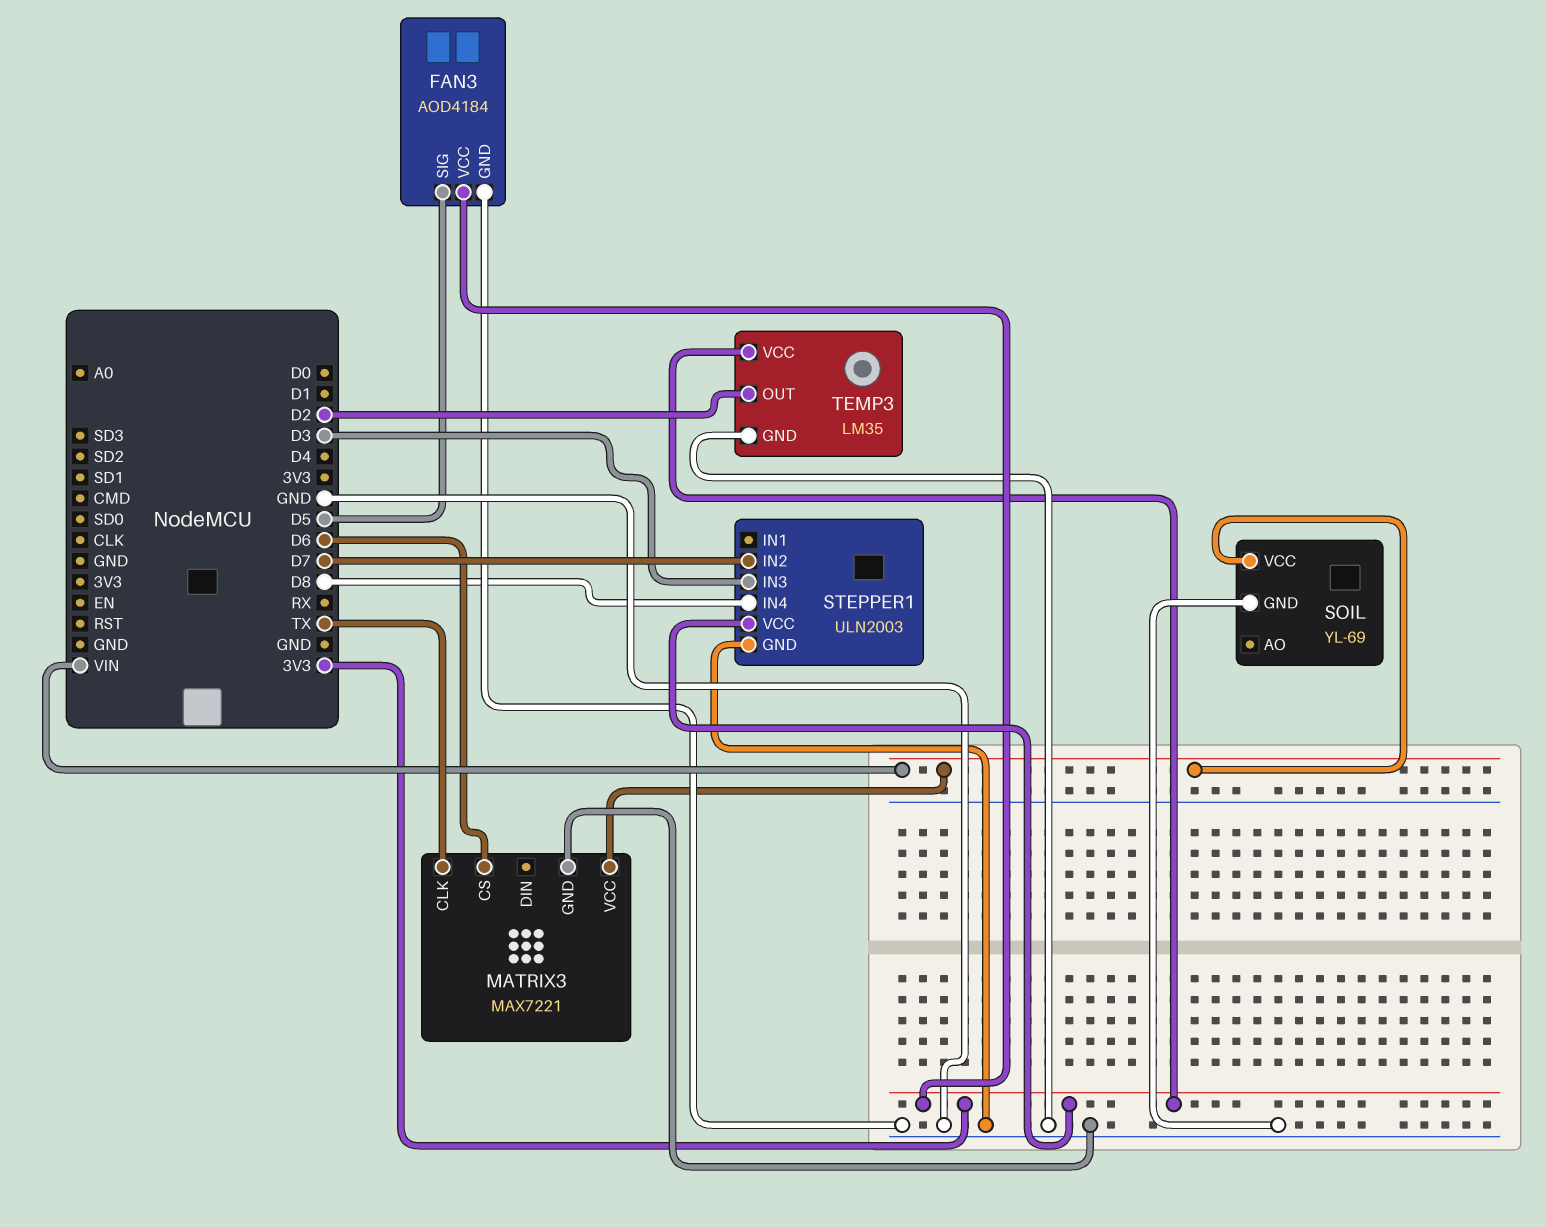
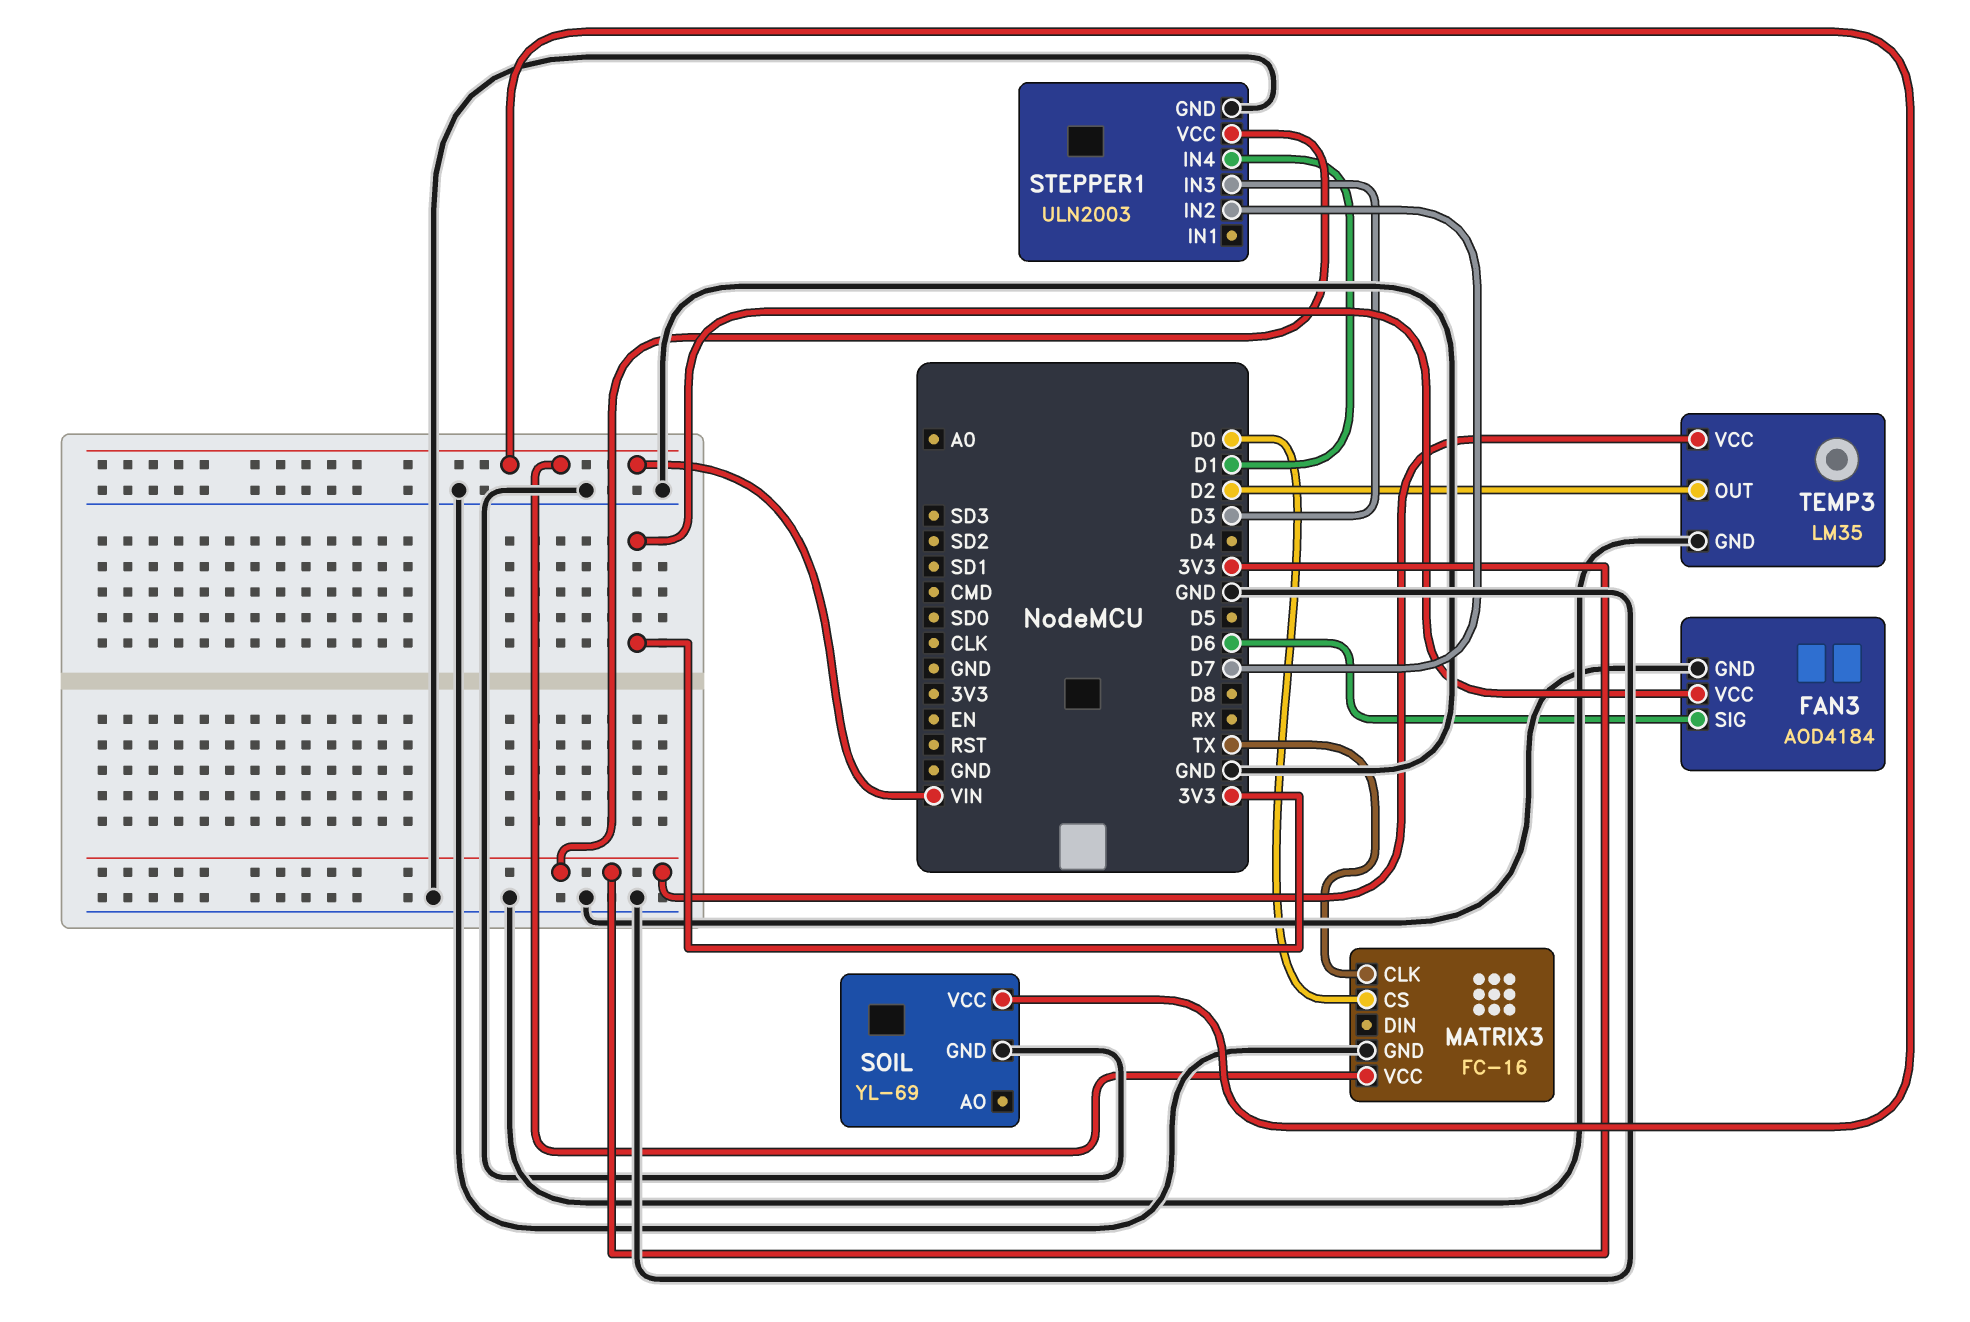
FAN3 pin SIG: D5 -> D6
MATRIX3: MAX7221 -> FC-16
MATRIX3 pin CS: D6 -> D0
STEPPER1 pin IN4: D8 -> D1

